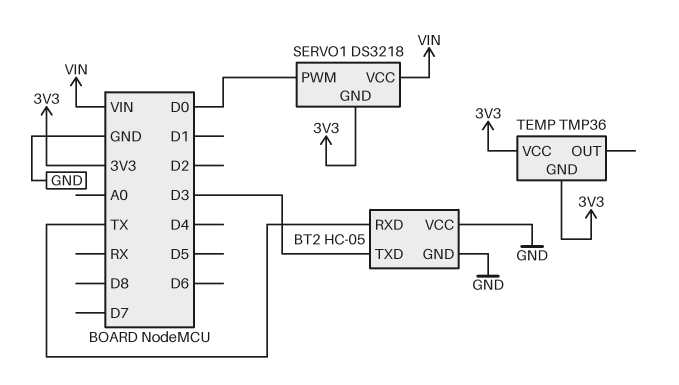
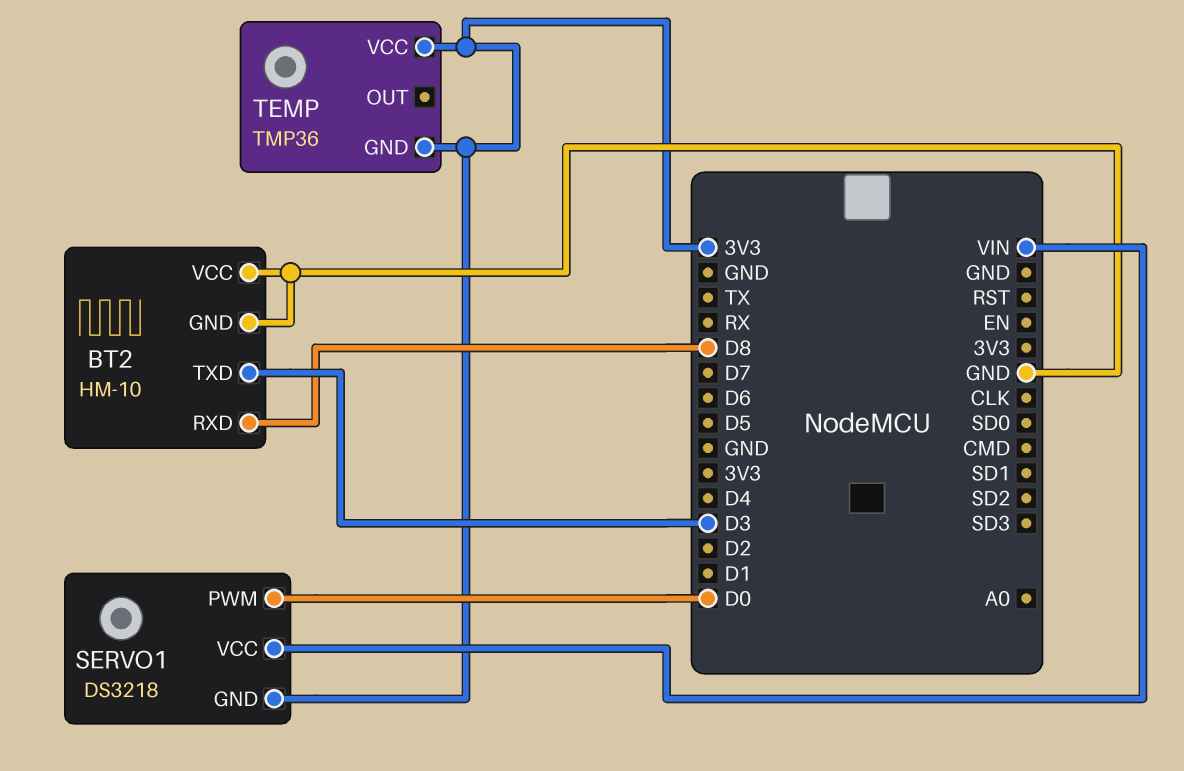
BT2: HC-05 -> HM-10
BT2 pin RXD: TX -> D8

